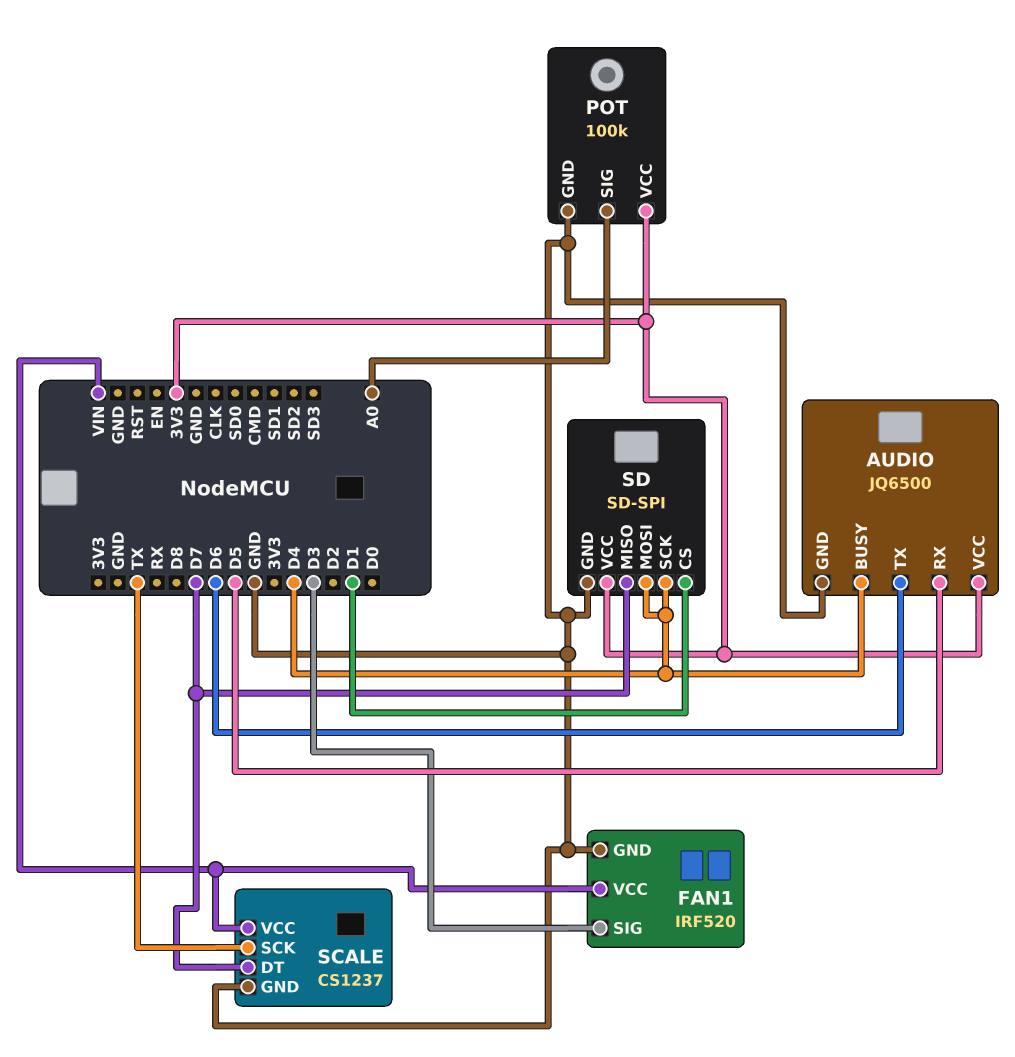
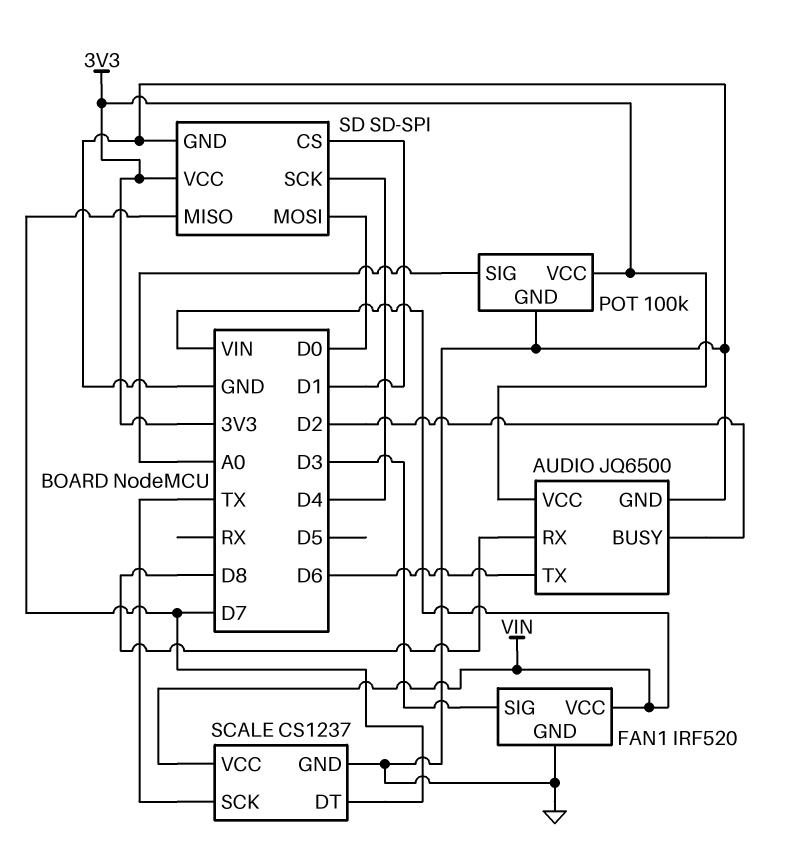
AUDIO pin BUSY: D4 -> D2
AUDIO pin RX: D5 -> D8
SD pin MOSI: D4 -> D0

